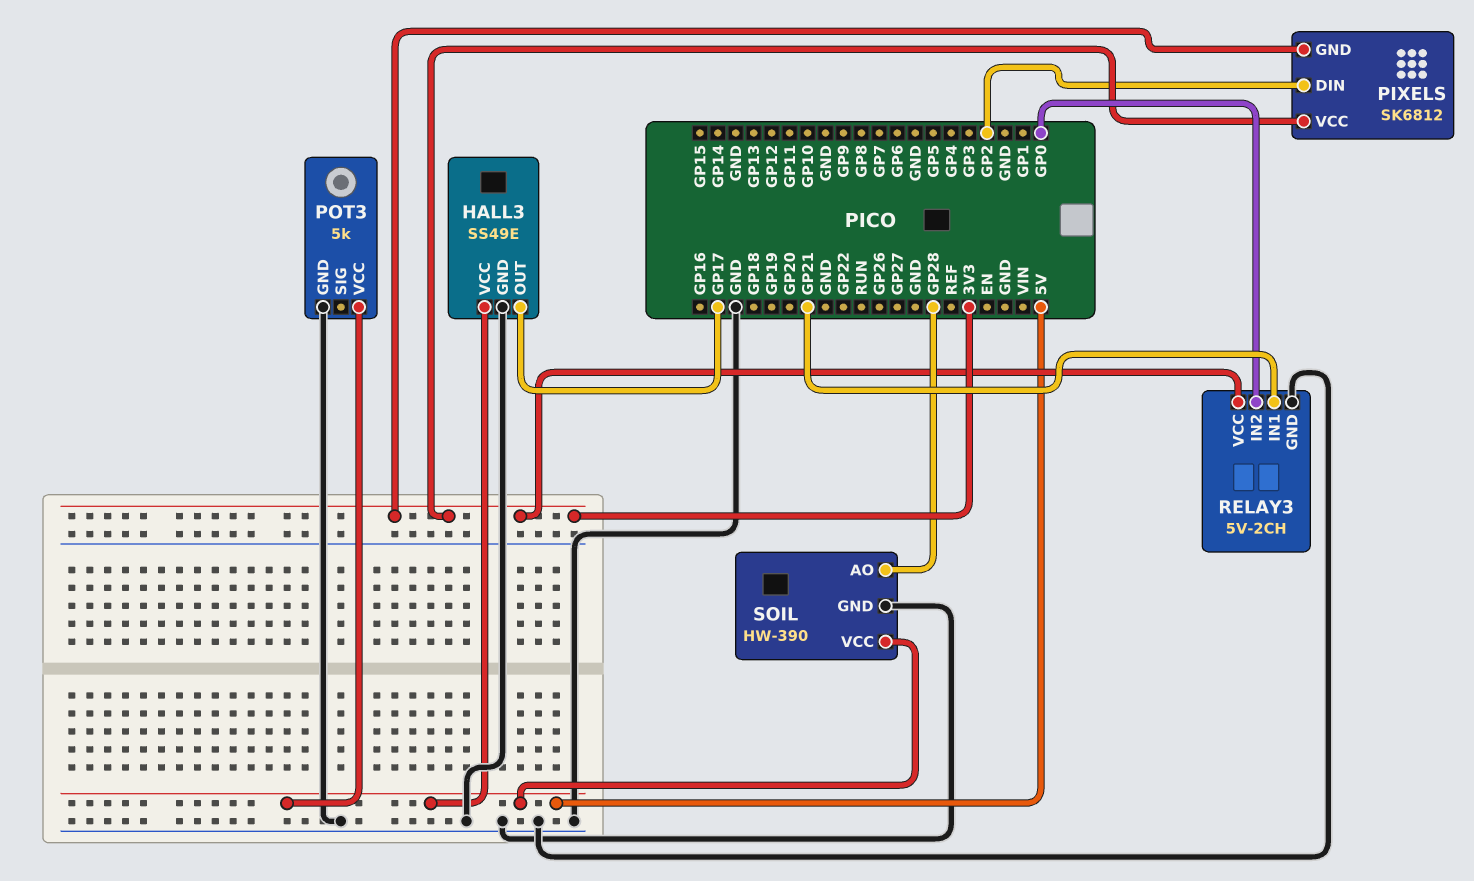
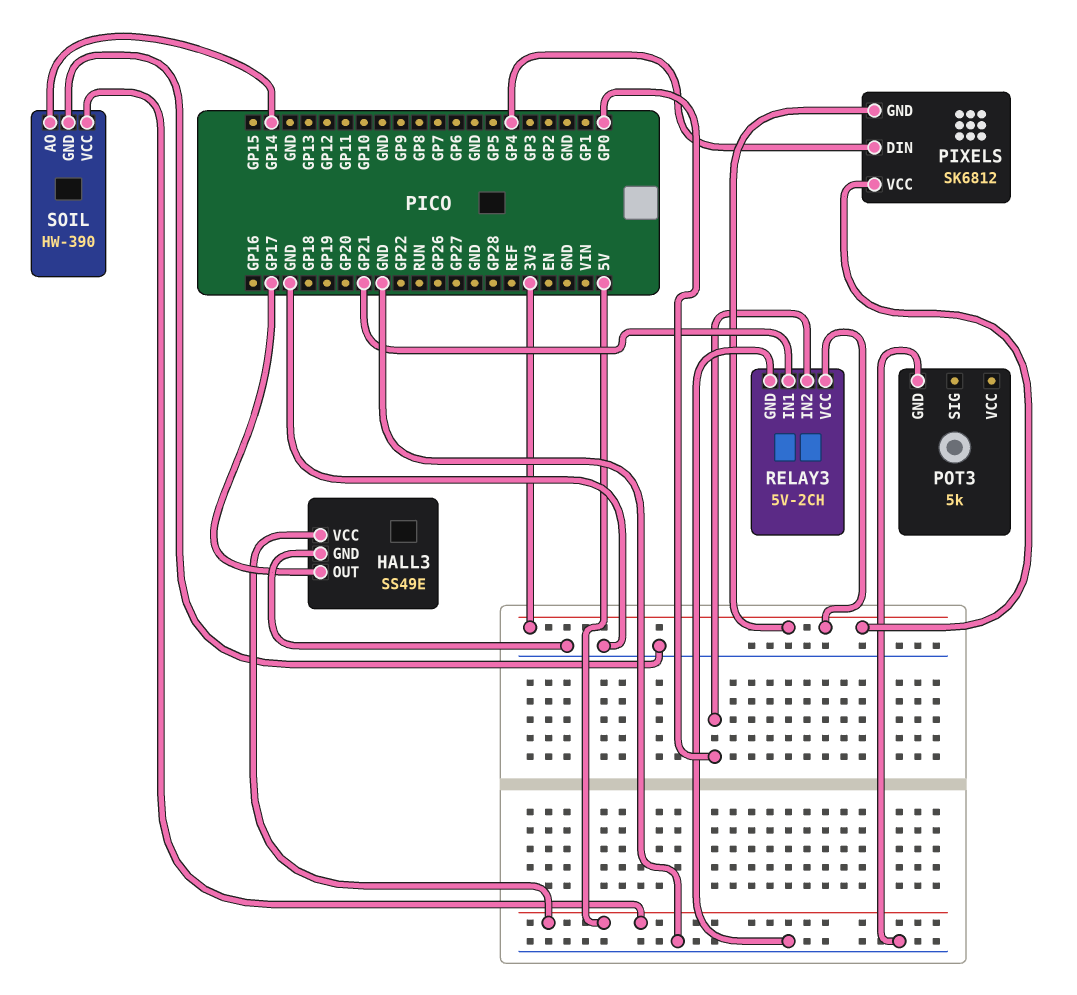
PIXELS pin DIN: GP2 -> GP4
POT3 pin VCC: 5V -> none
SOIL pin AO: GP28 -> GP14

